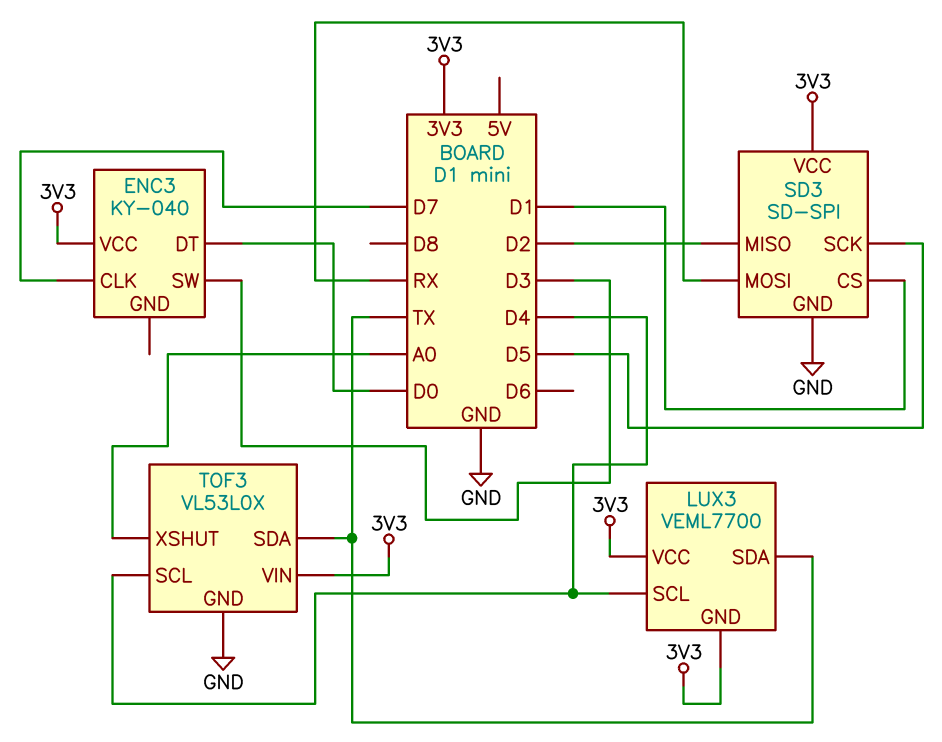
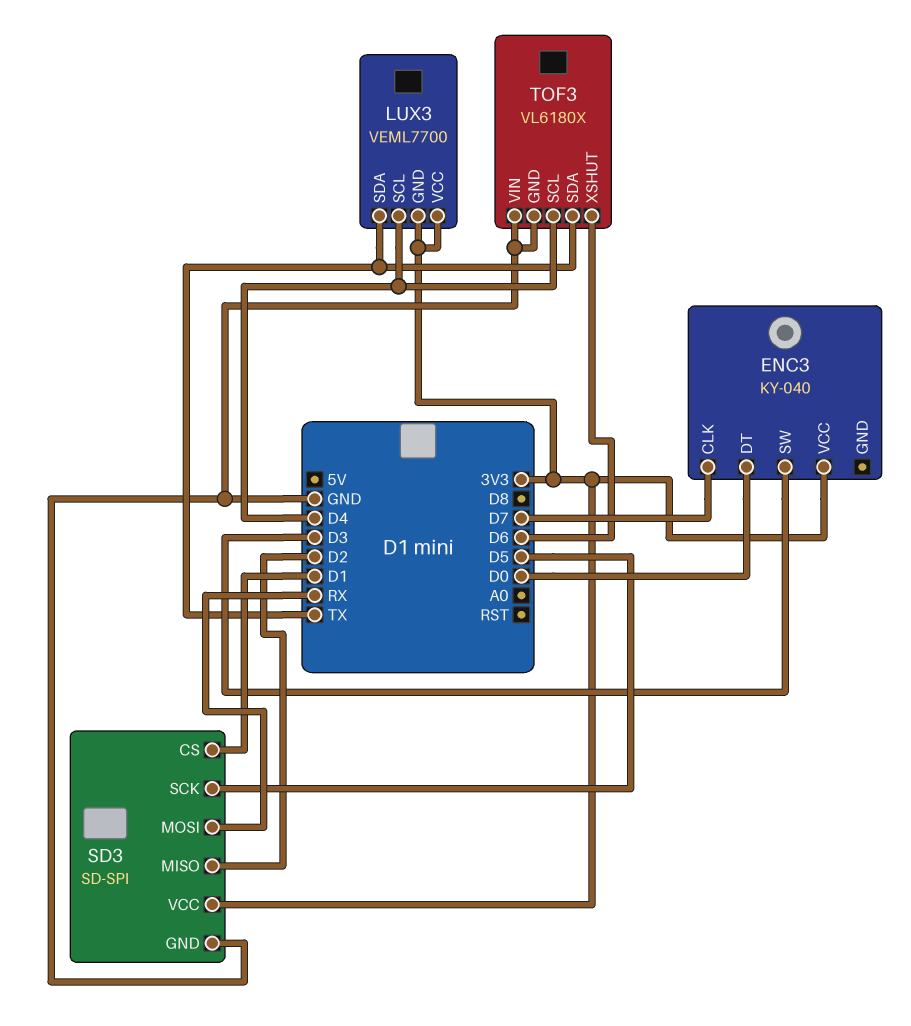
TOF3: VL53L0X -> VL6180X
TOF3 pin VIN: 3V3 -> GND
TOF3 pin XSHUT: A0 -> D6

